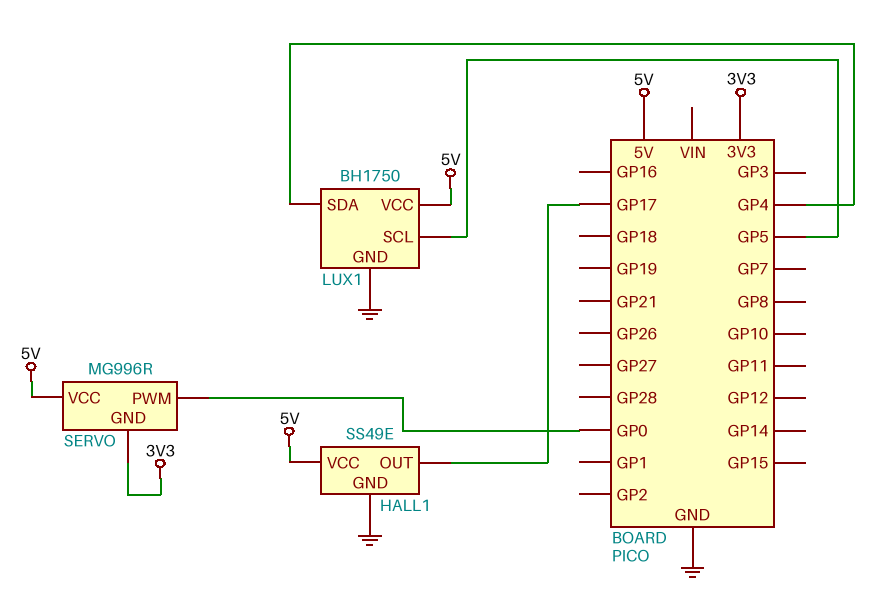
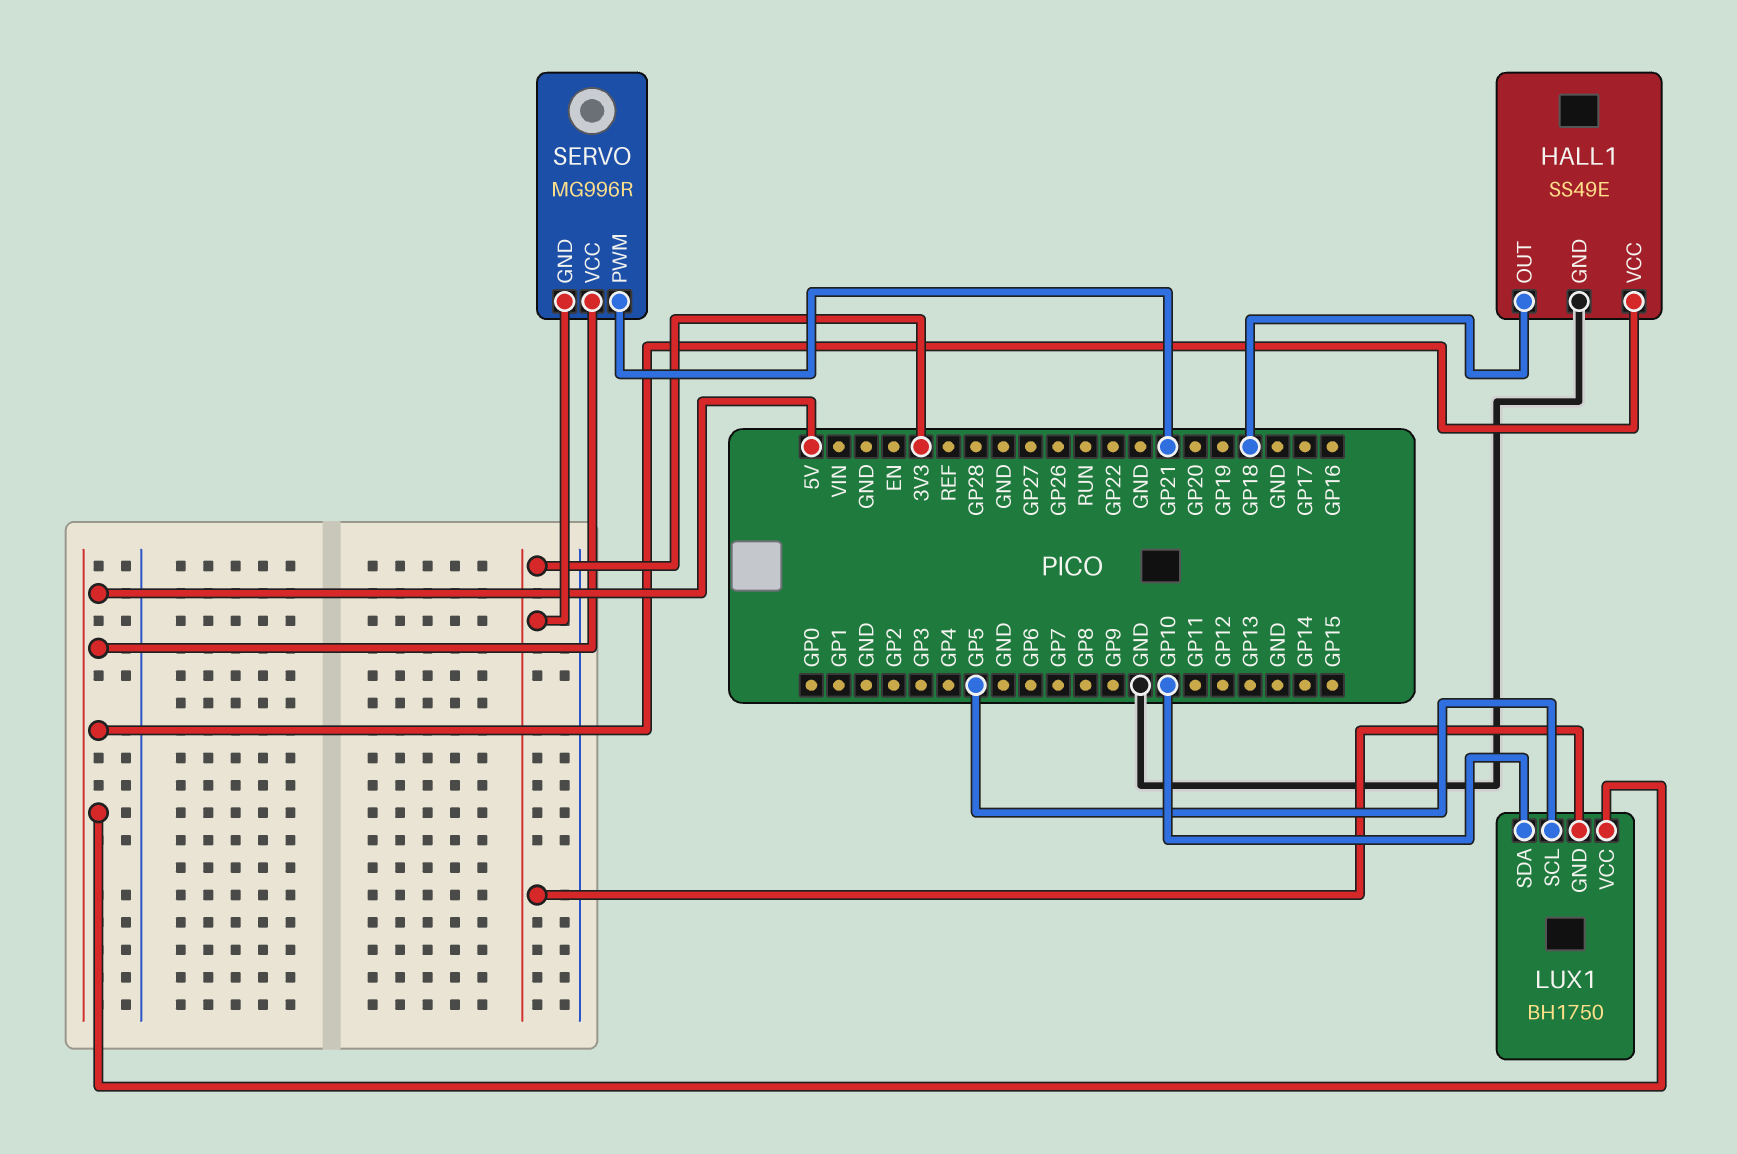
HALL1 pin OUT: GP17 -> GP18
LUX1 pin GND: GND -> 3V3
LUX1 pin SDA: GP4 -> GP10
SERVO pin PWM: GP0 -> GP21

